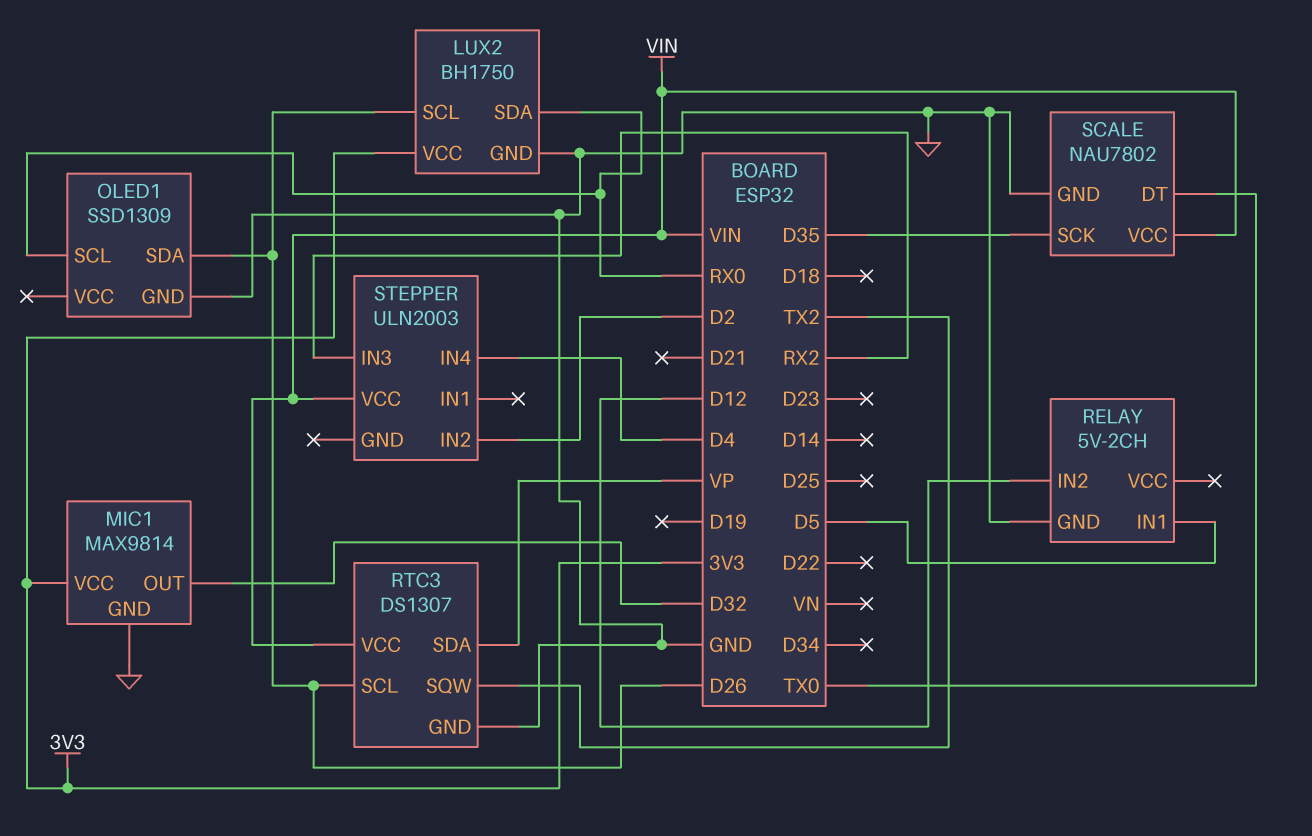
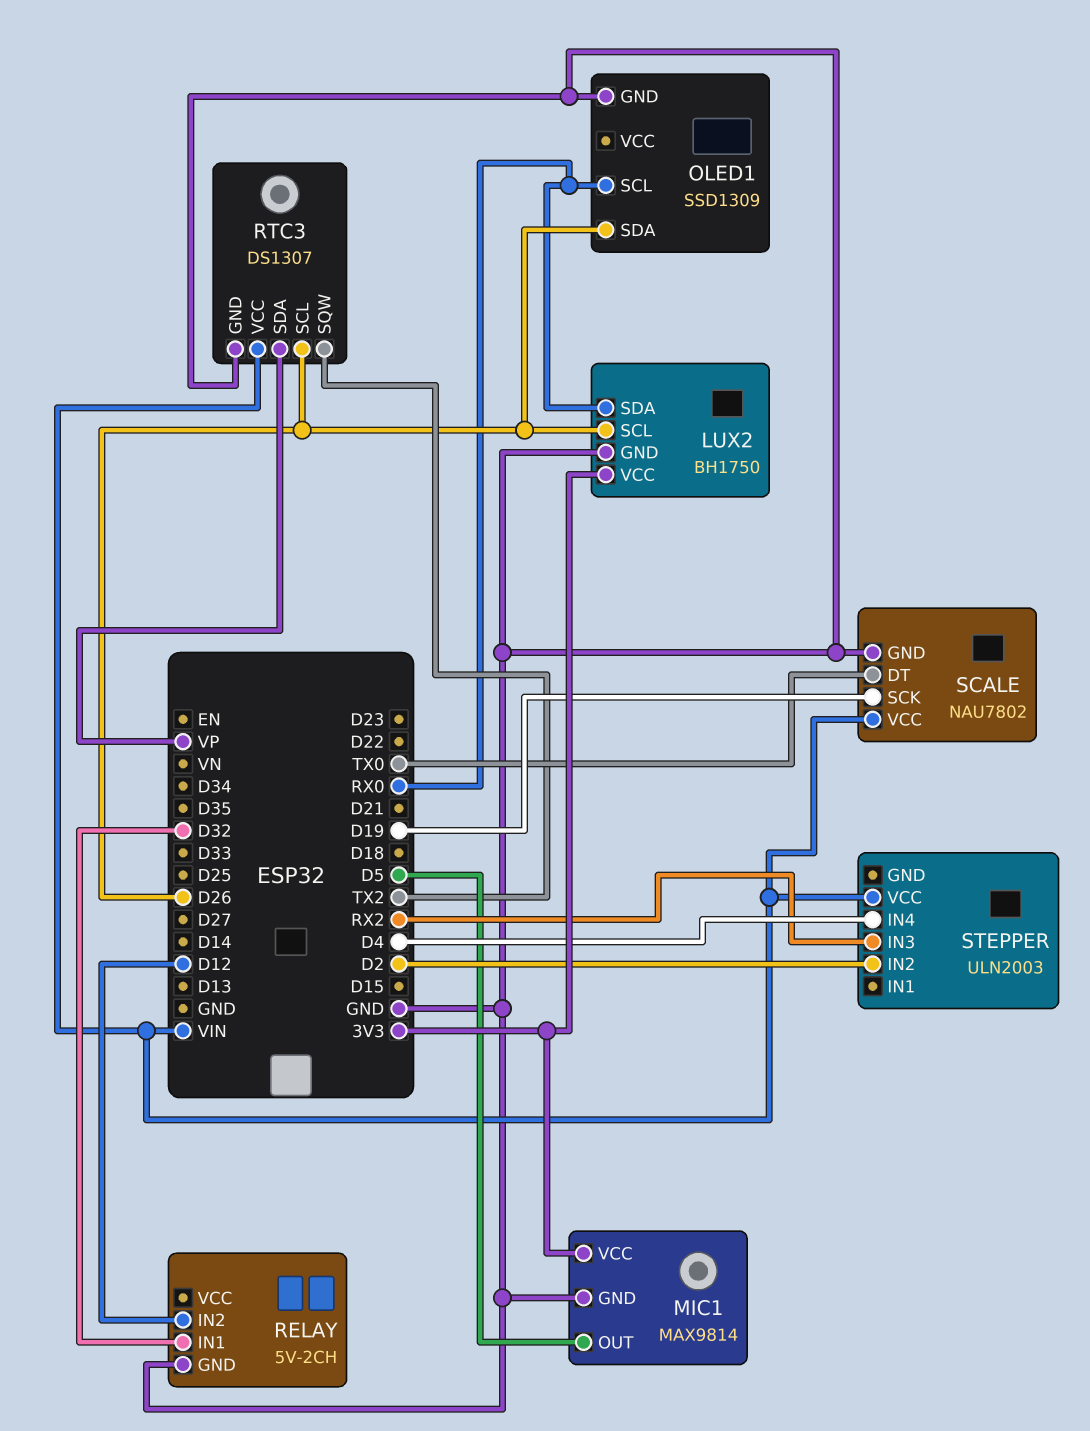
MIC1 pin OUT: D32 -> D5
RELAY pin IN1: D5 -> D32
SCALE pin SCK: D35 -> D19

